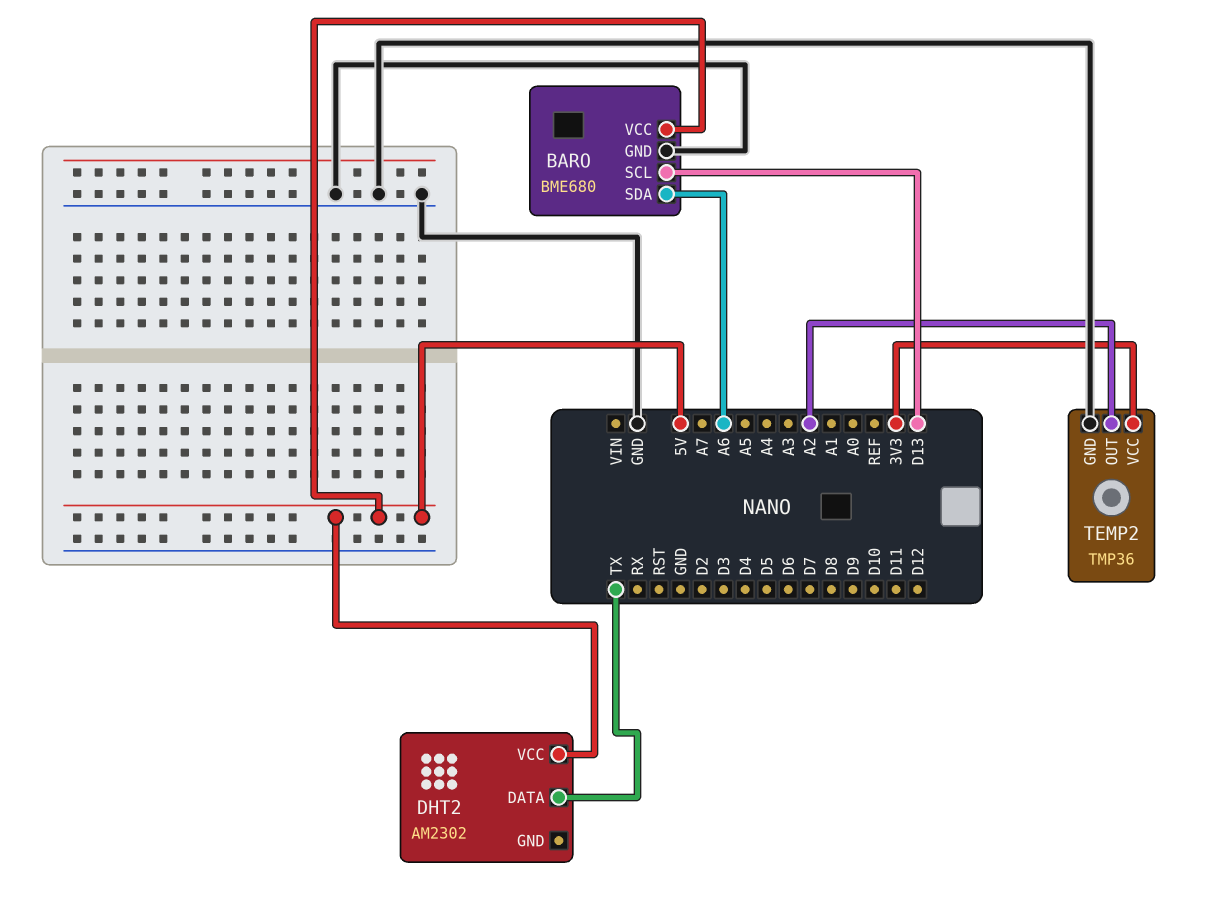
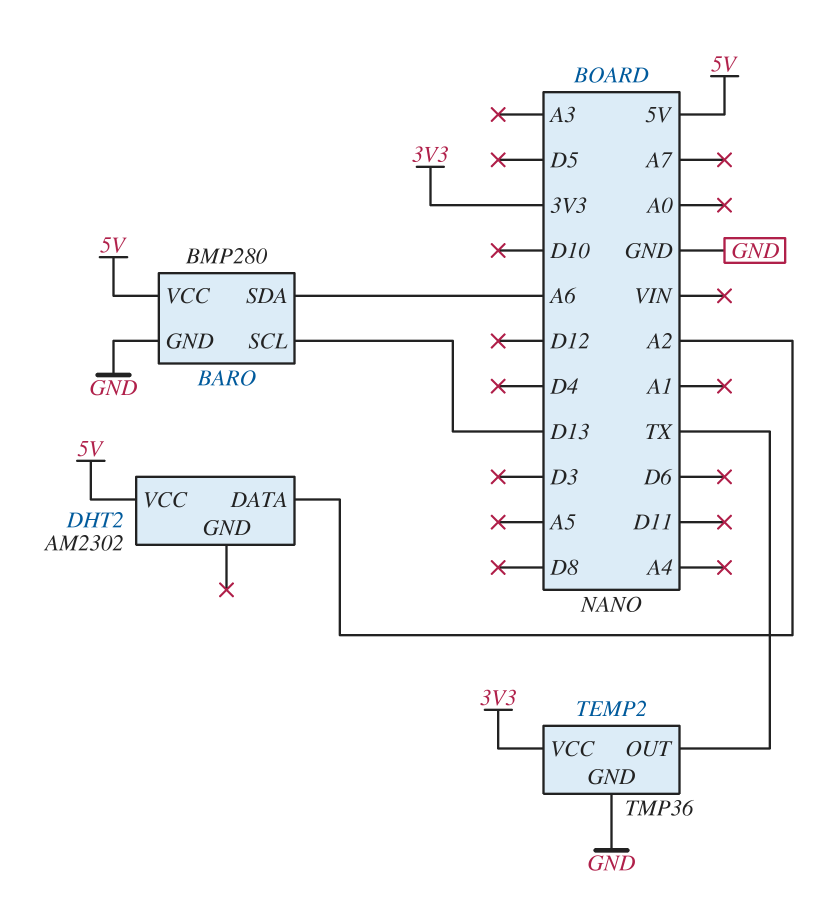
BARO: BME680 -> BMP280
DHT2 pin DATA: TX -> A2
TEMP2 pin OUT: A2 -> TX

